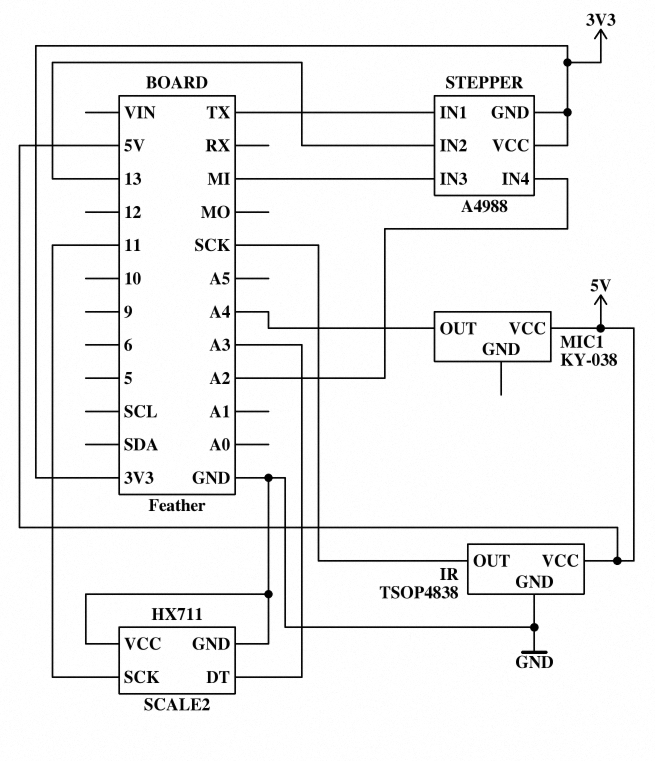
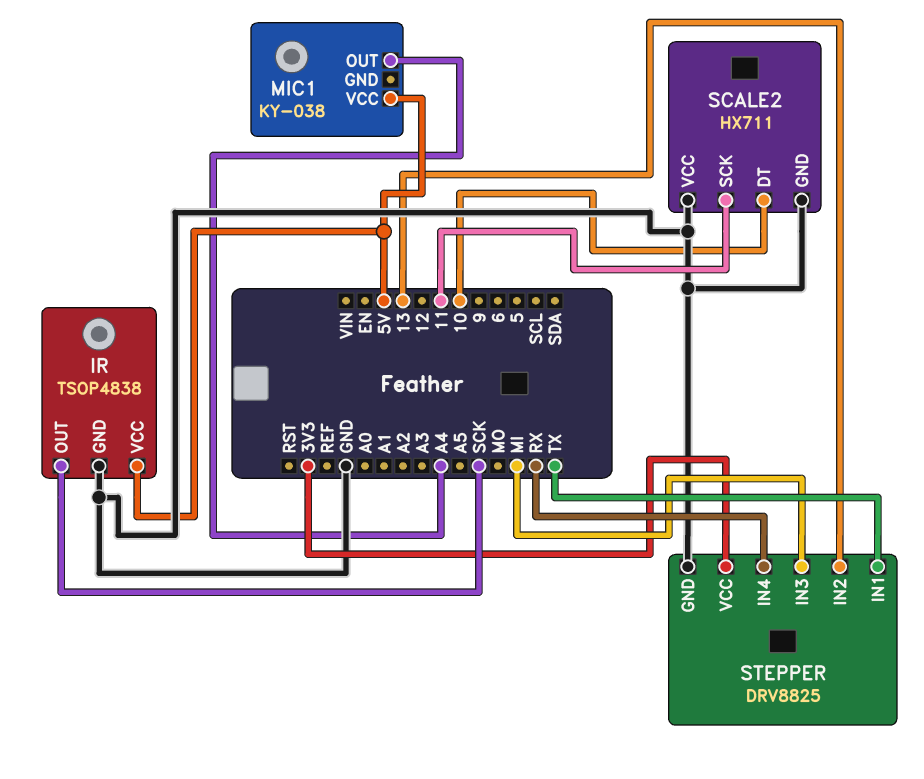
SCALE2 pin DT: A3 -> 10
STEPPER: A4988 -> DRV8825
STEPPER pin GND: 3V3 -> GND
STEPPER pin IN4: A2 -> RX

